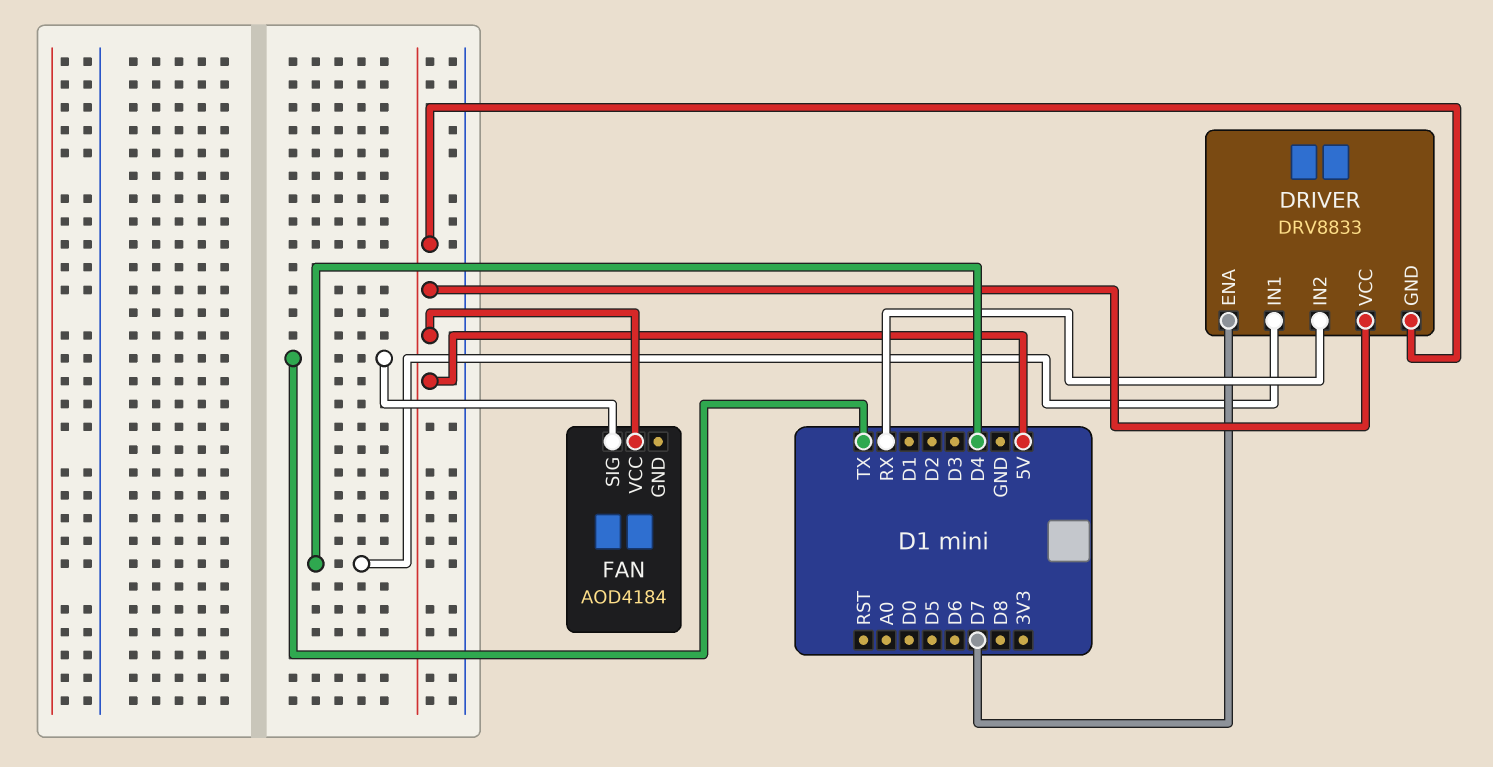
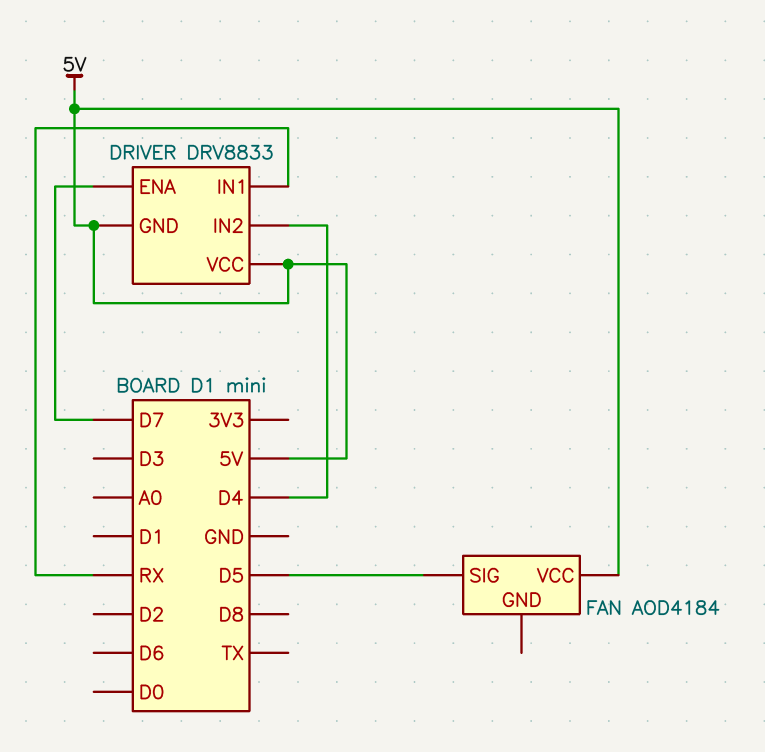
DRIVER pin IN1: D4 -> RX
DRIVER pin IN2: RX -> D4
FAN pin SIG: TX -> D5

